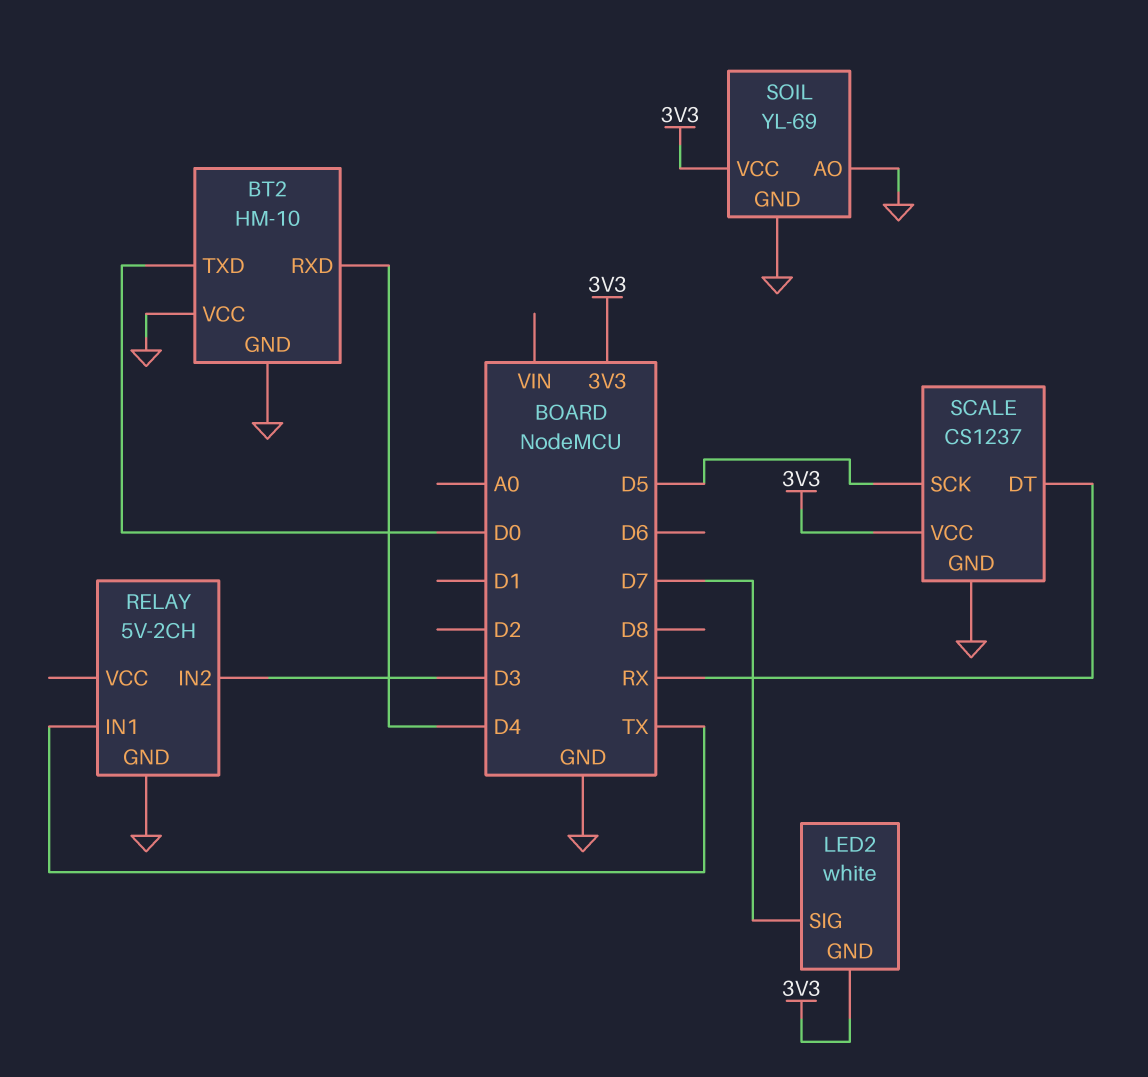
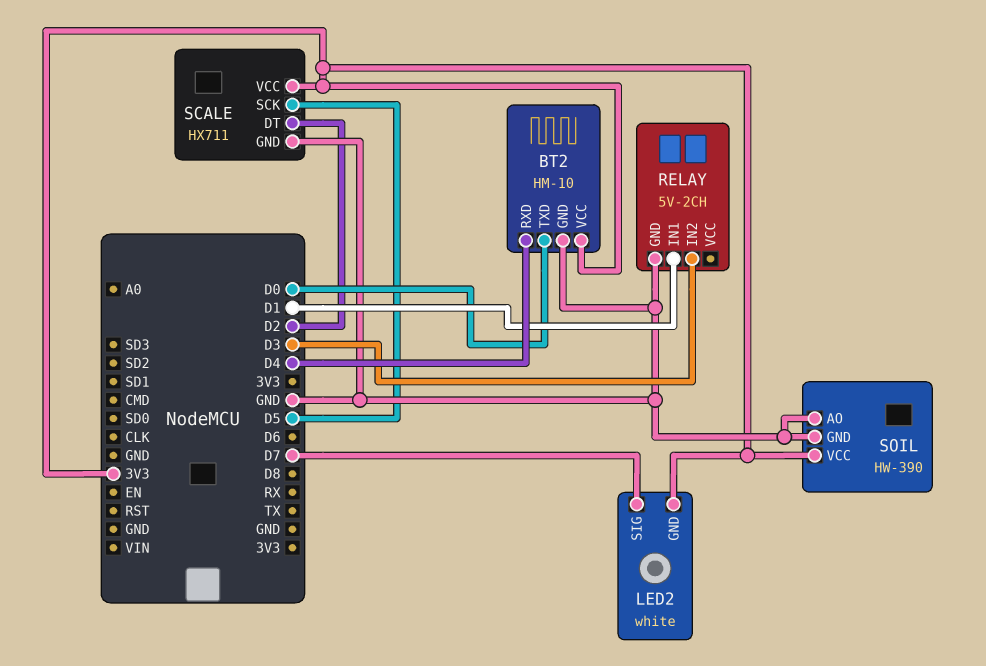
BT2 pin VCC: GND -> 3V3
RELAY pin IN1: TX -> D1
SCALE: CS1237 -> HX711
SCALE pin DT: RX -> D2
SOIL: YL-69 -> HW-390

